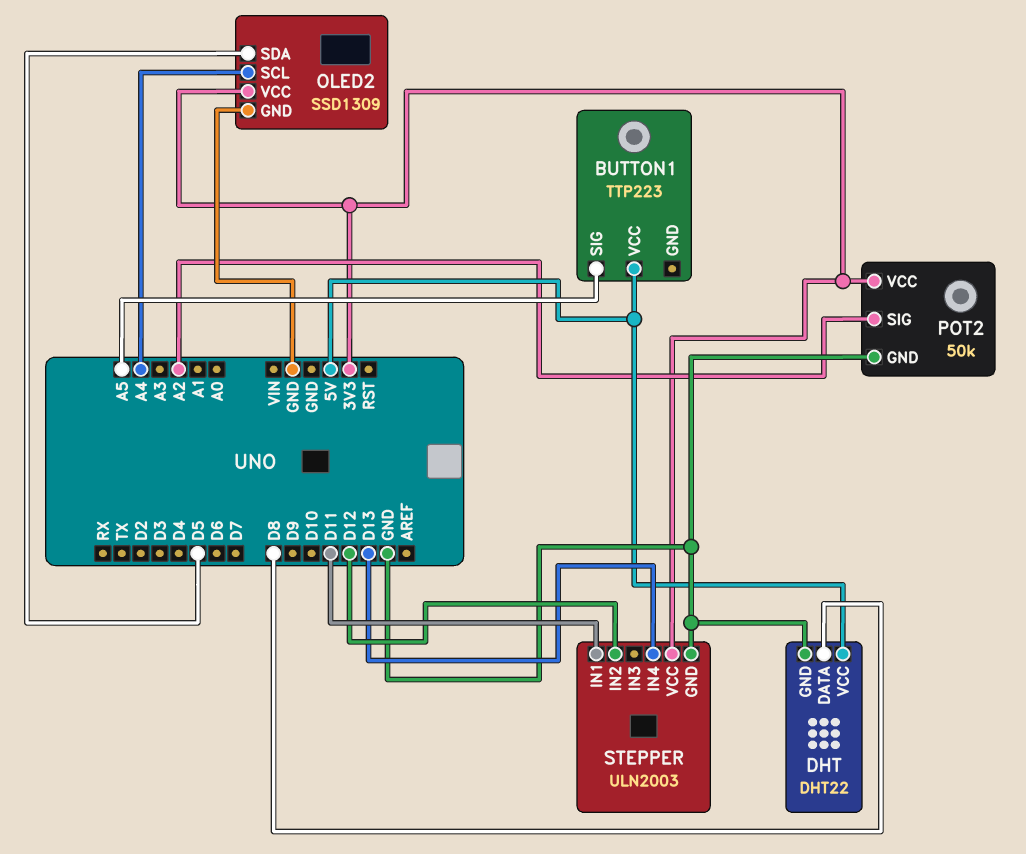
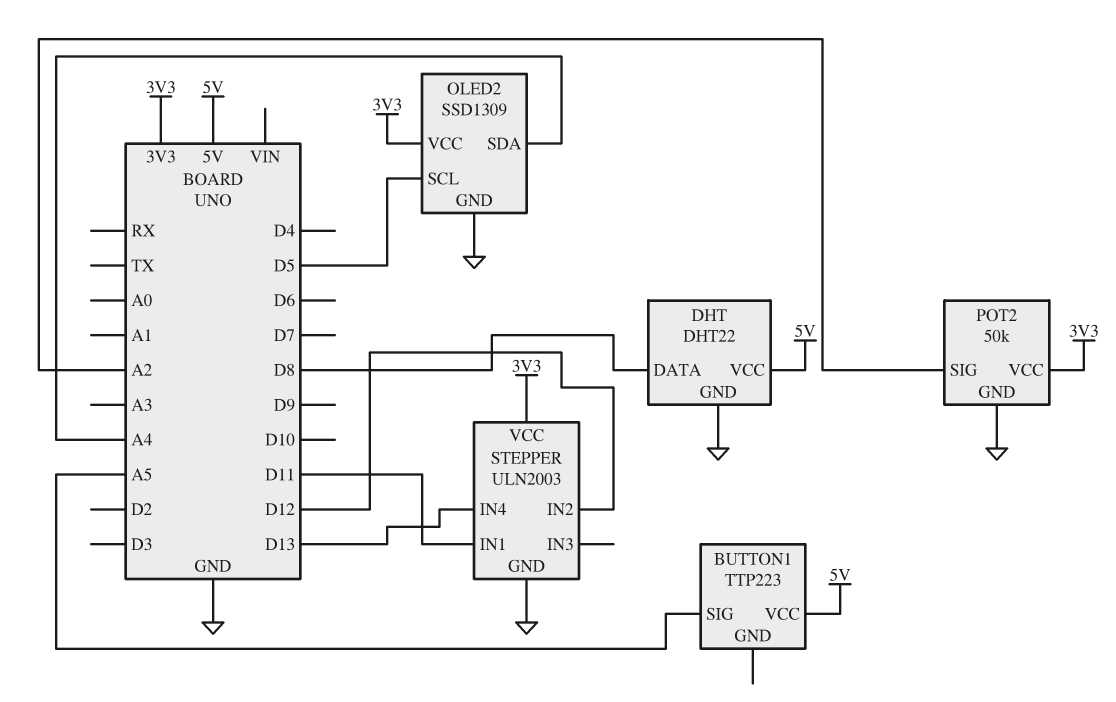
OLED2 pin SCL: A4 -> D5
OLED2 pin SDA: D5 -> A4

